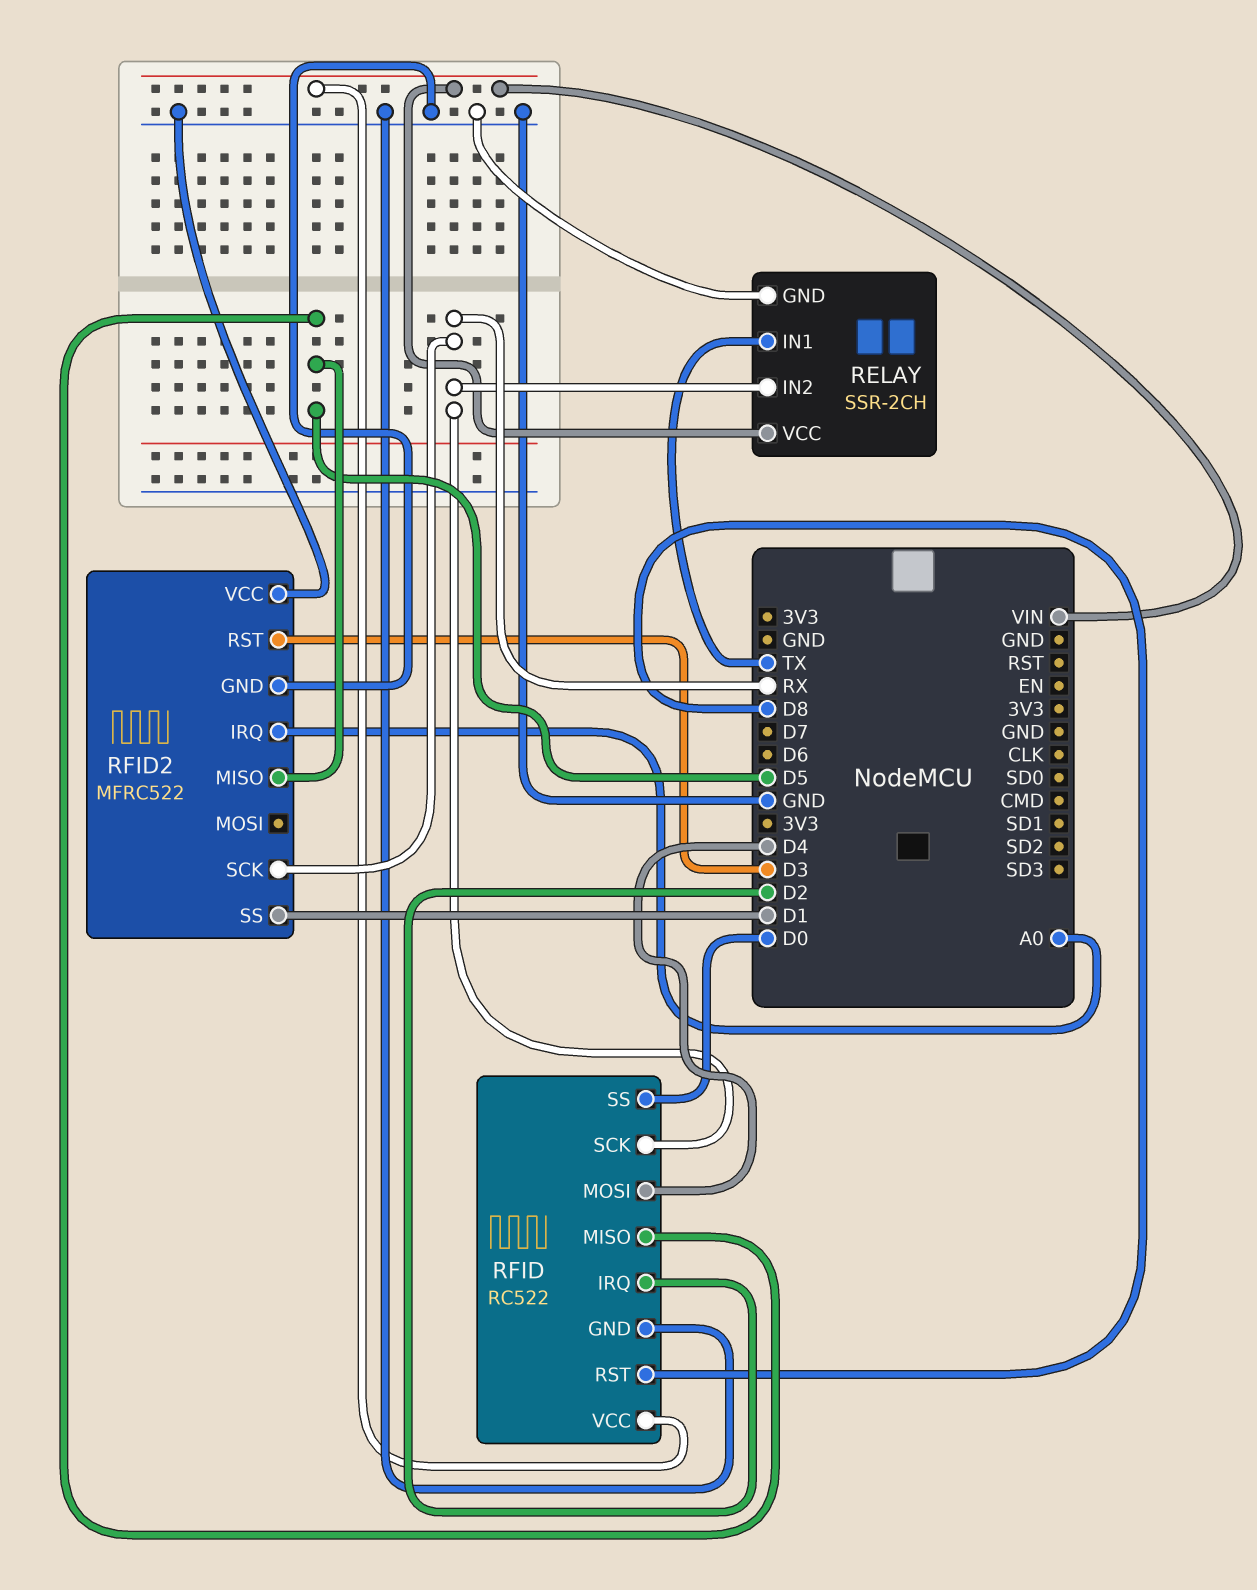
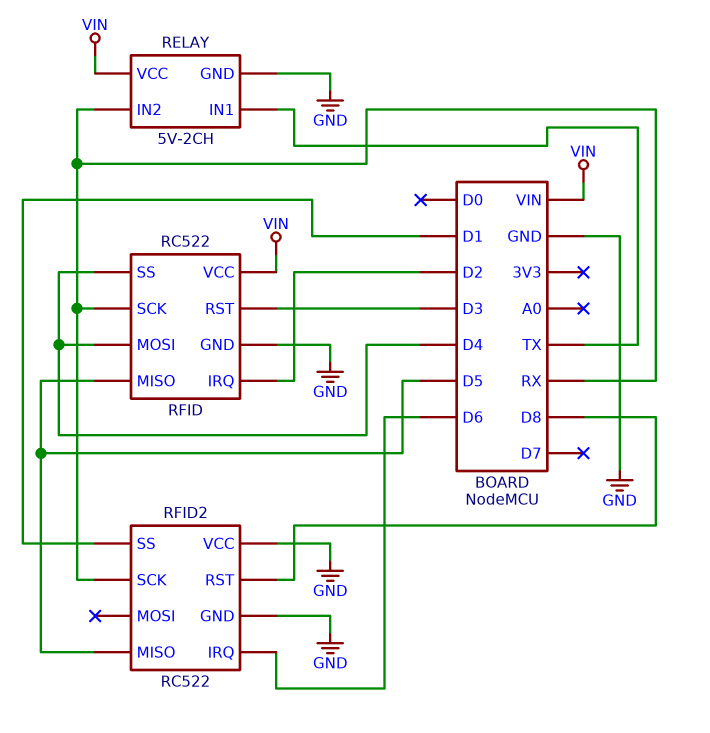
RELAY: SSR-2CH -> 5V-2CH
RFID pin RST: D8 -> D3
RFID pin SS: D0 -> D4
RFID2: MFRC522 -> RC522
RFID2 pin IRQ: A0 -> D6
RFID2 pin RST: D3 -> D8

